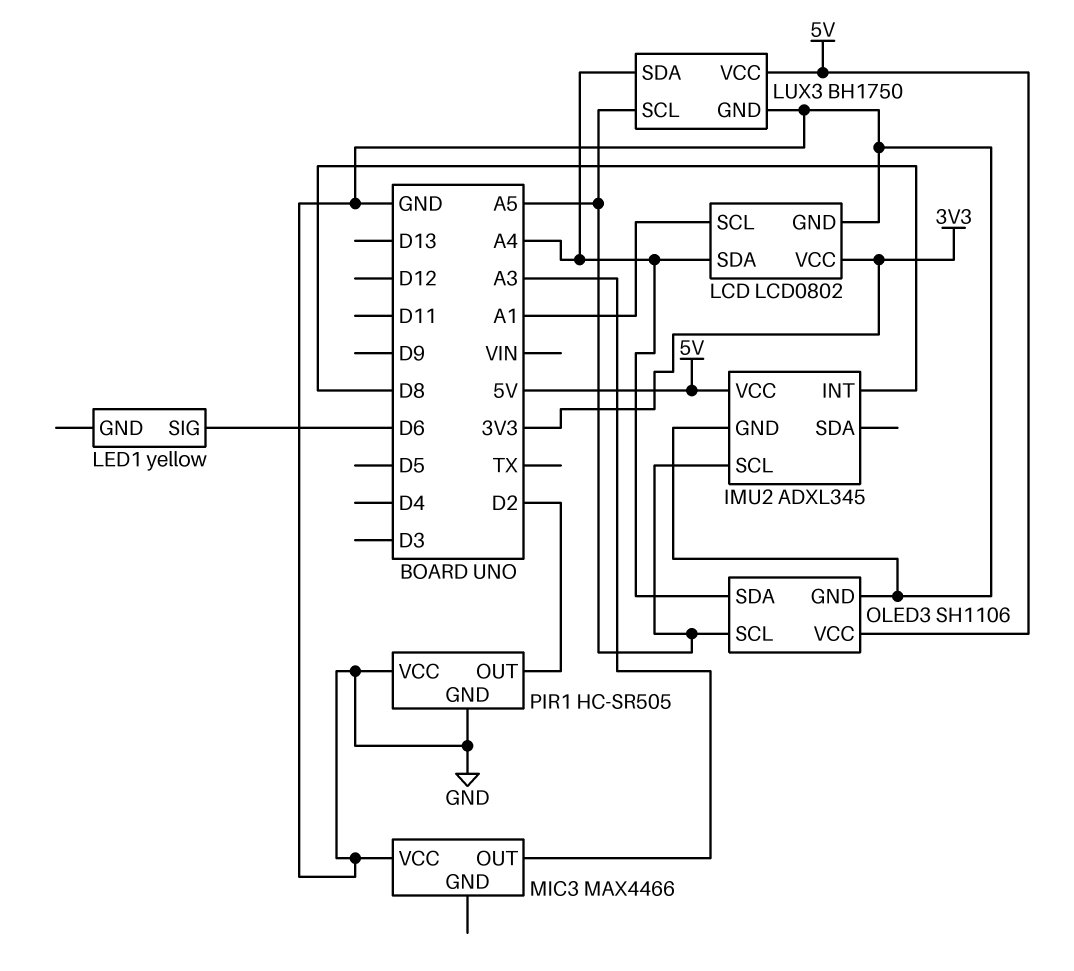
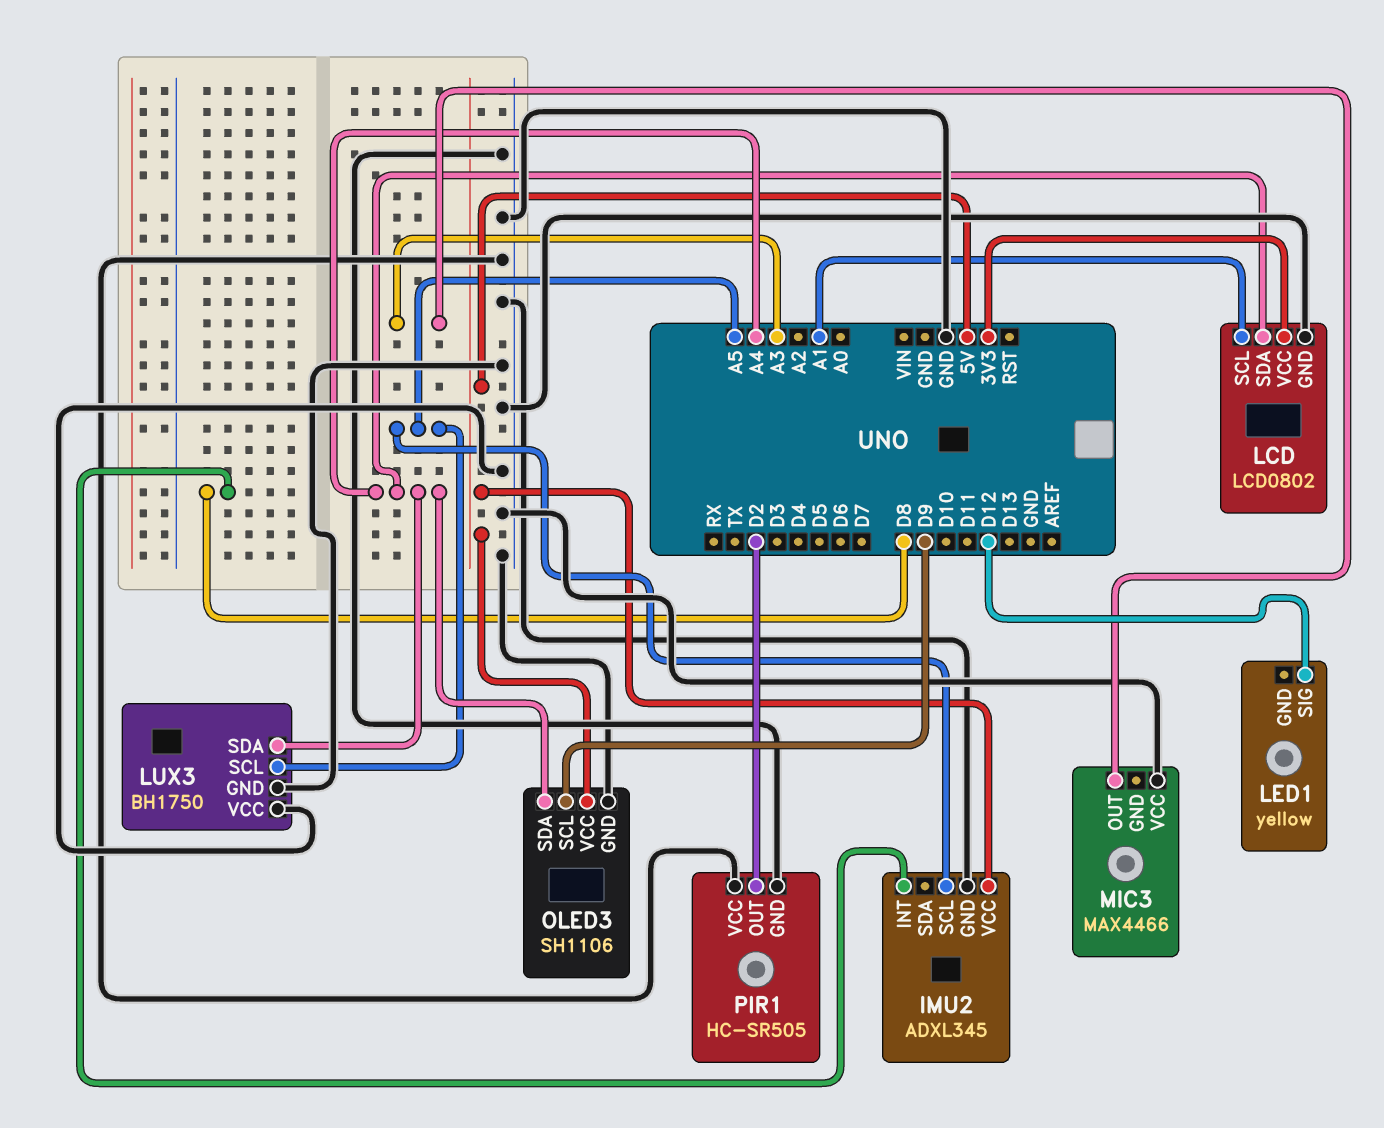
LED1 pin SIG: D6 -> D12
LUX3 pin VCC: 5V -> GND
OLED3 pin SCL: A5 -> D9

